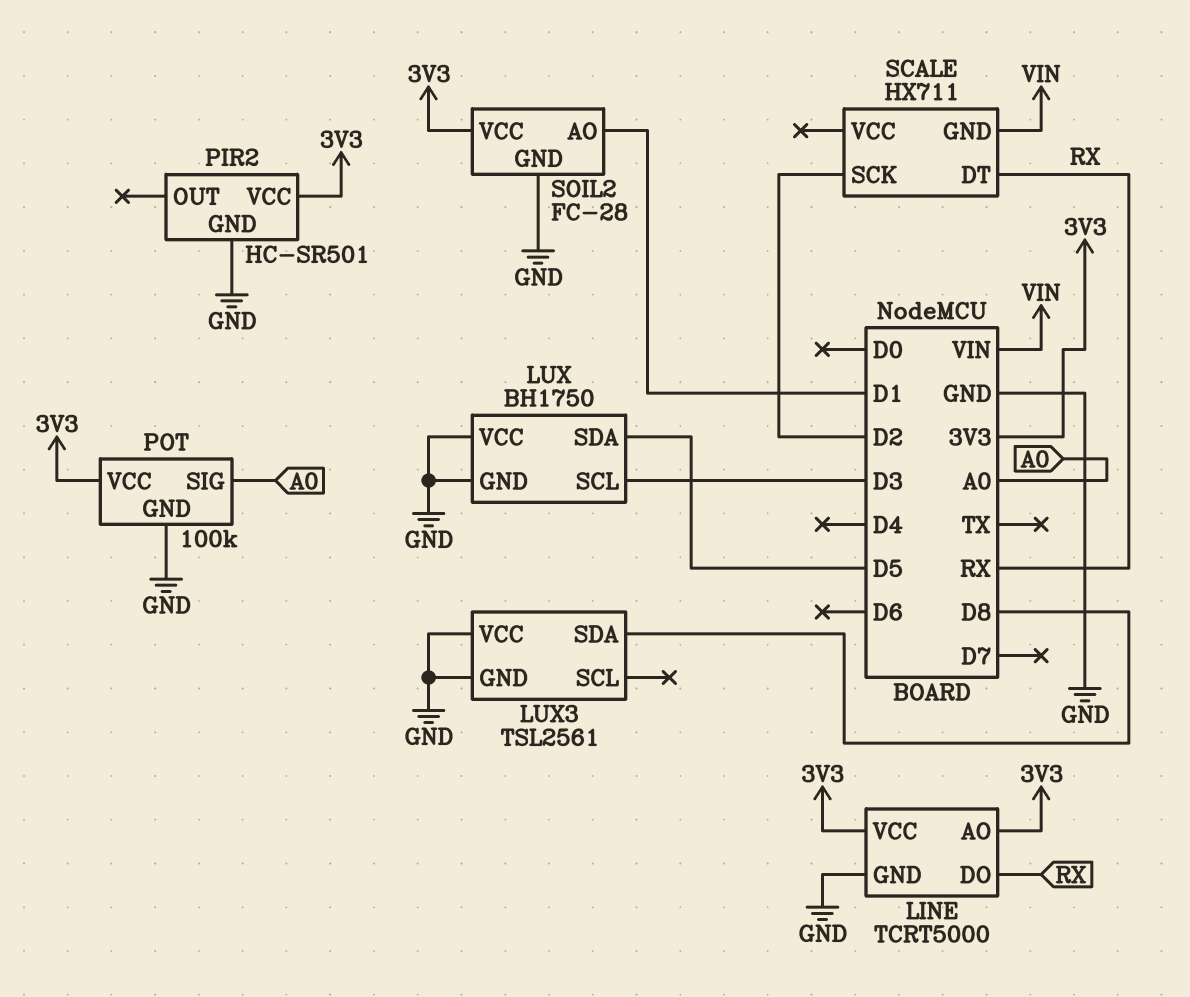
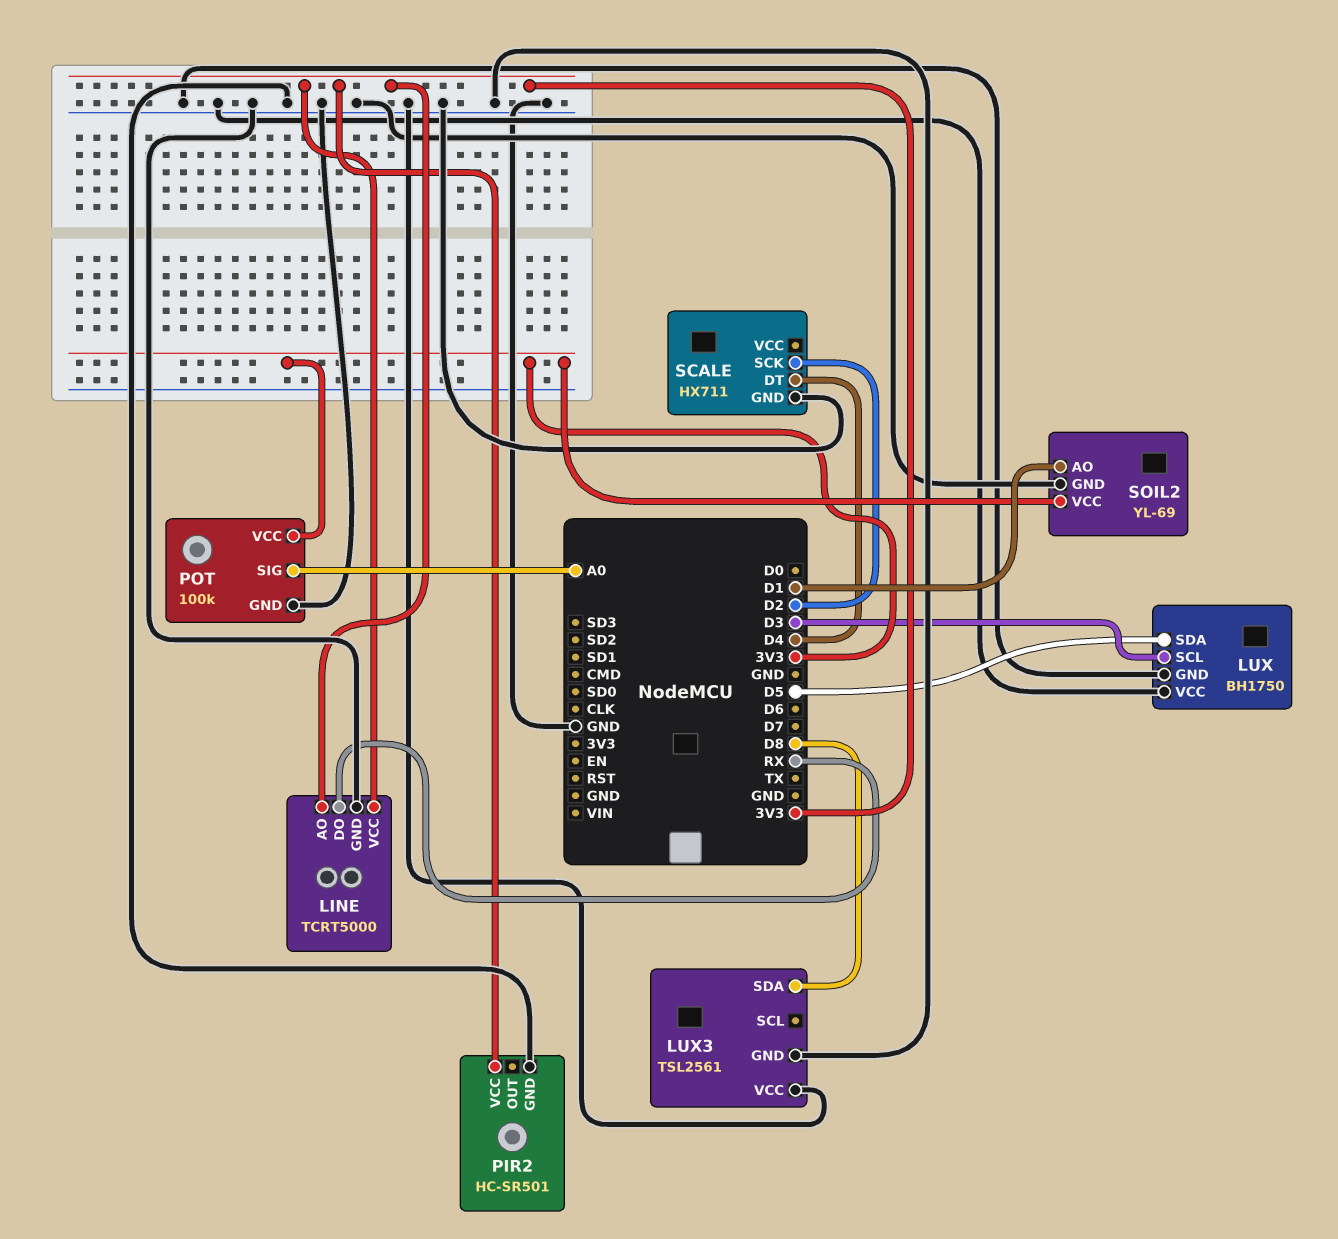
SCALE pin DT: RX -> D4
SCALE pin GND: VIN -> GND
SOIL2: FC-28 -> YL-69

